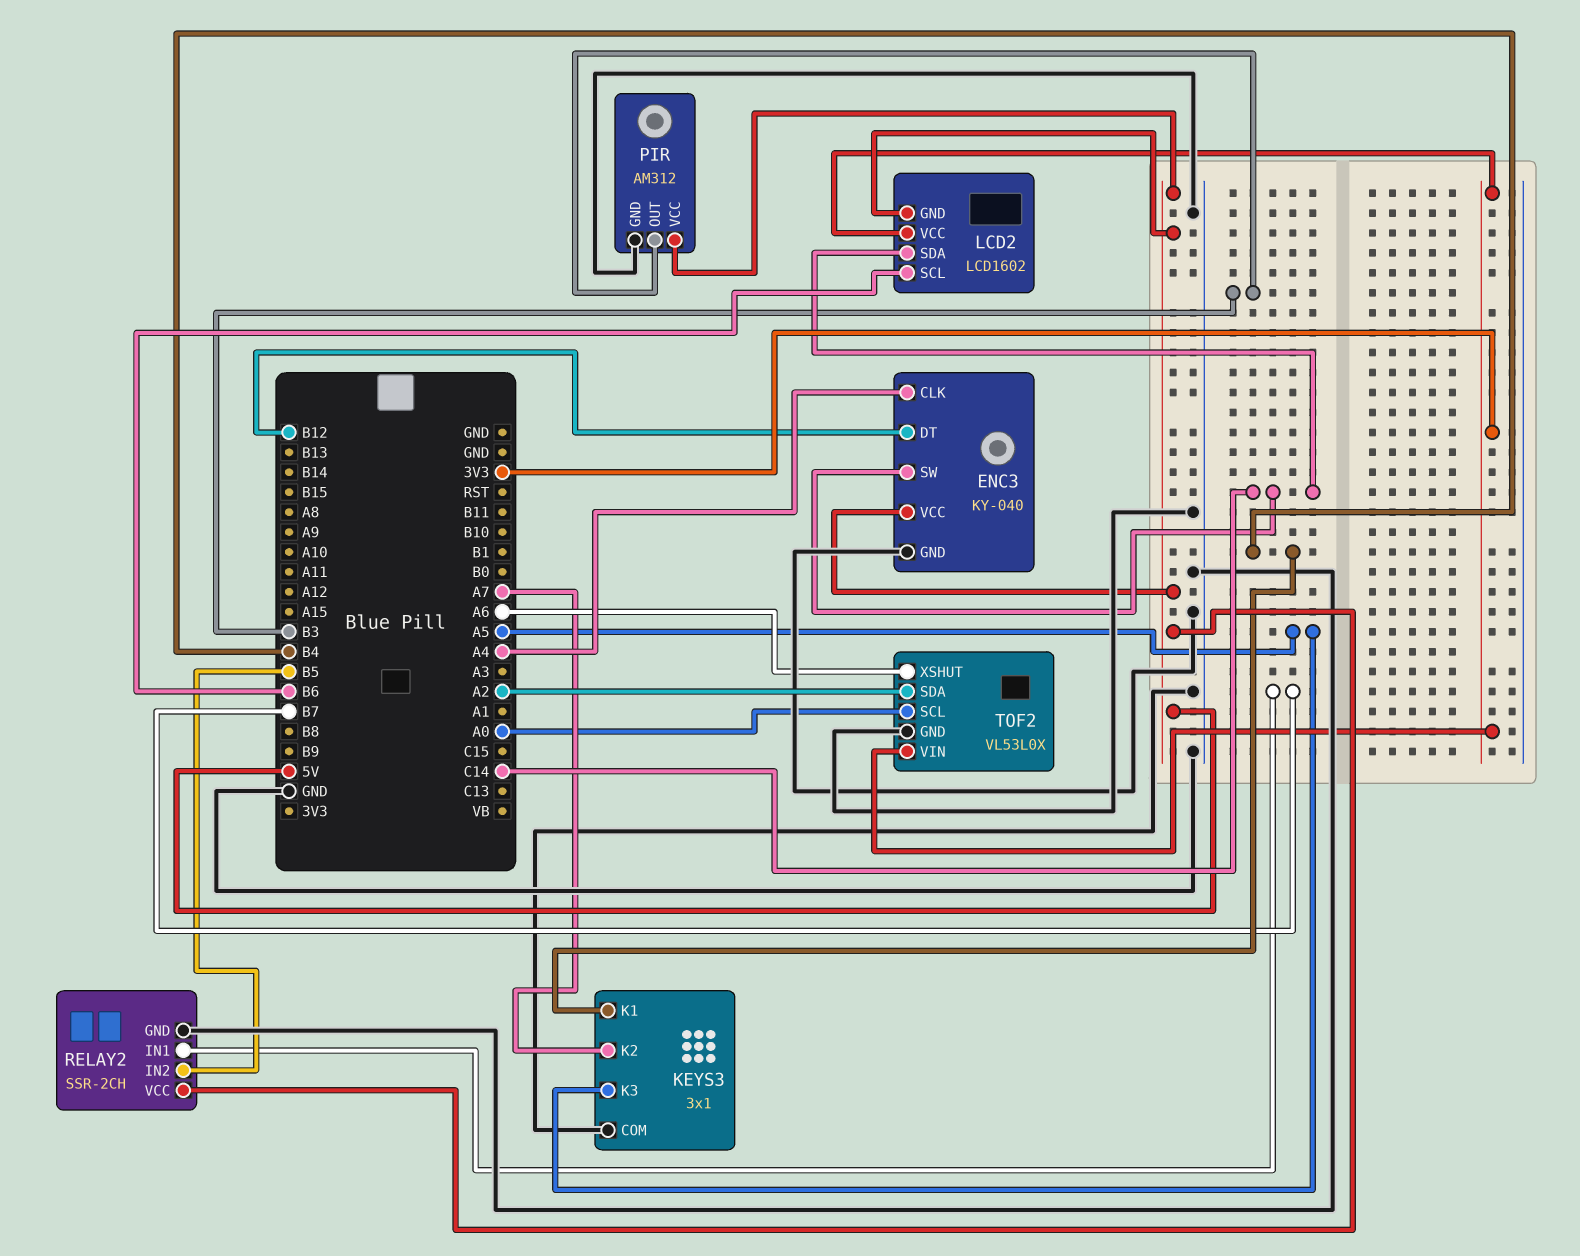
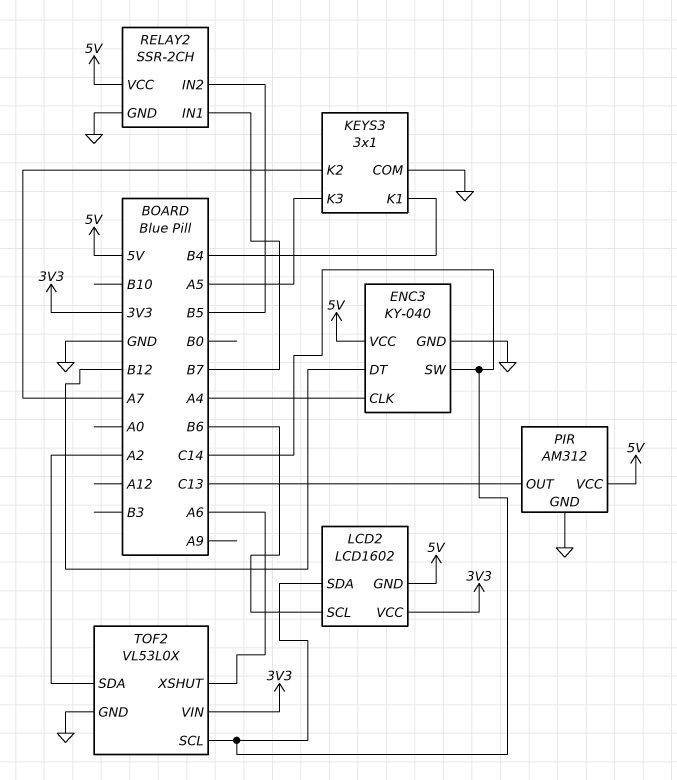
PIR pin OUT: B3 -> C13
TOF2 pin SCL: A0 -> C14

